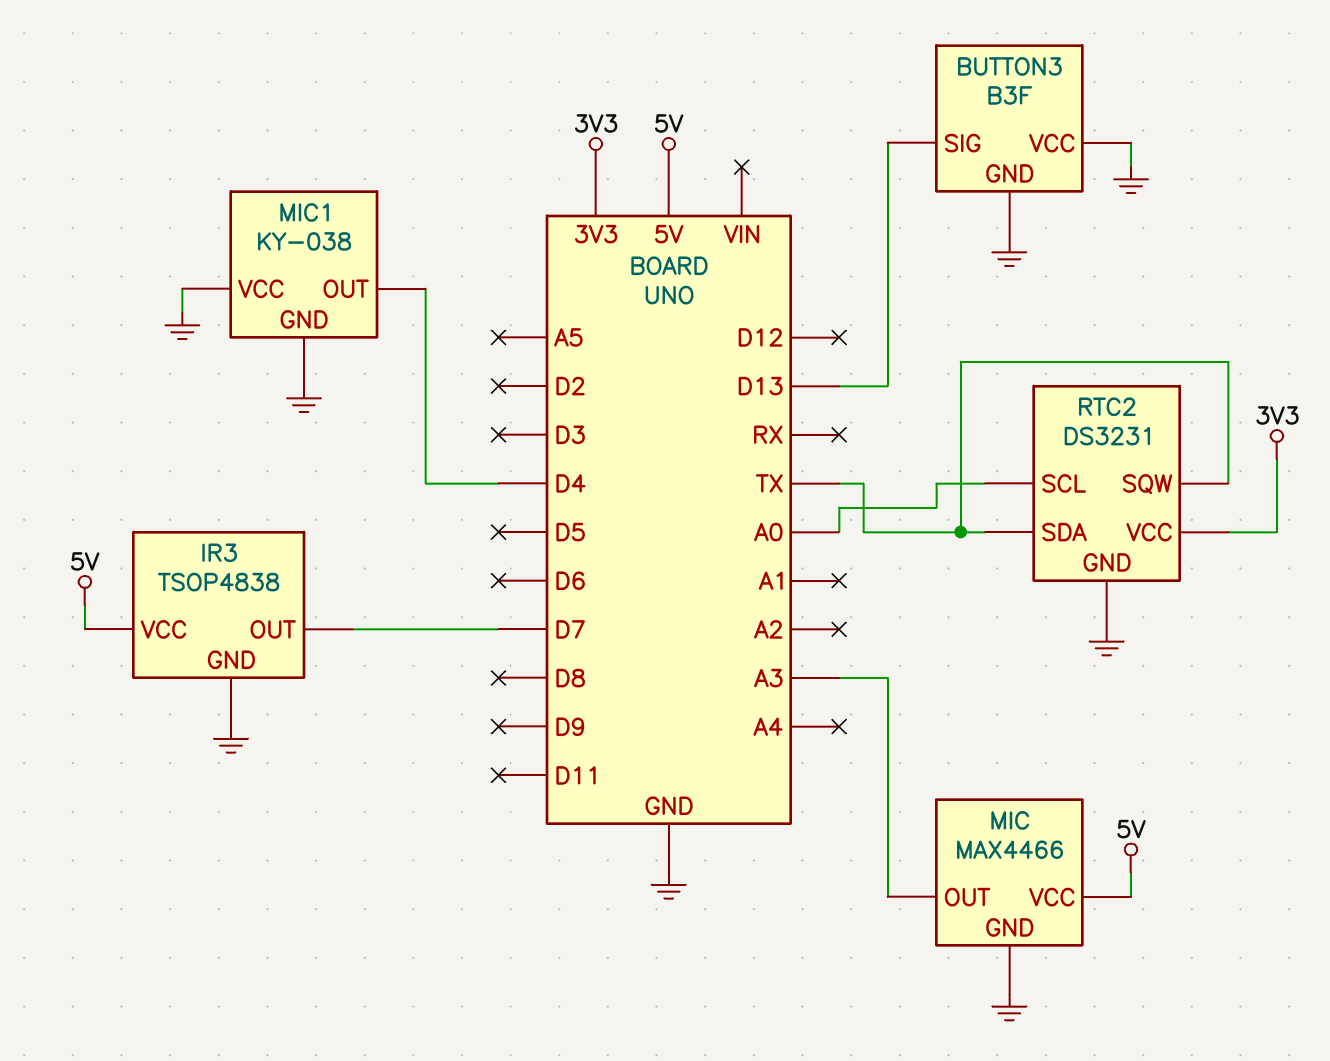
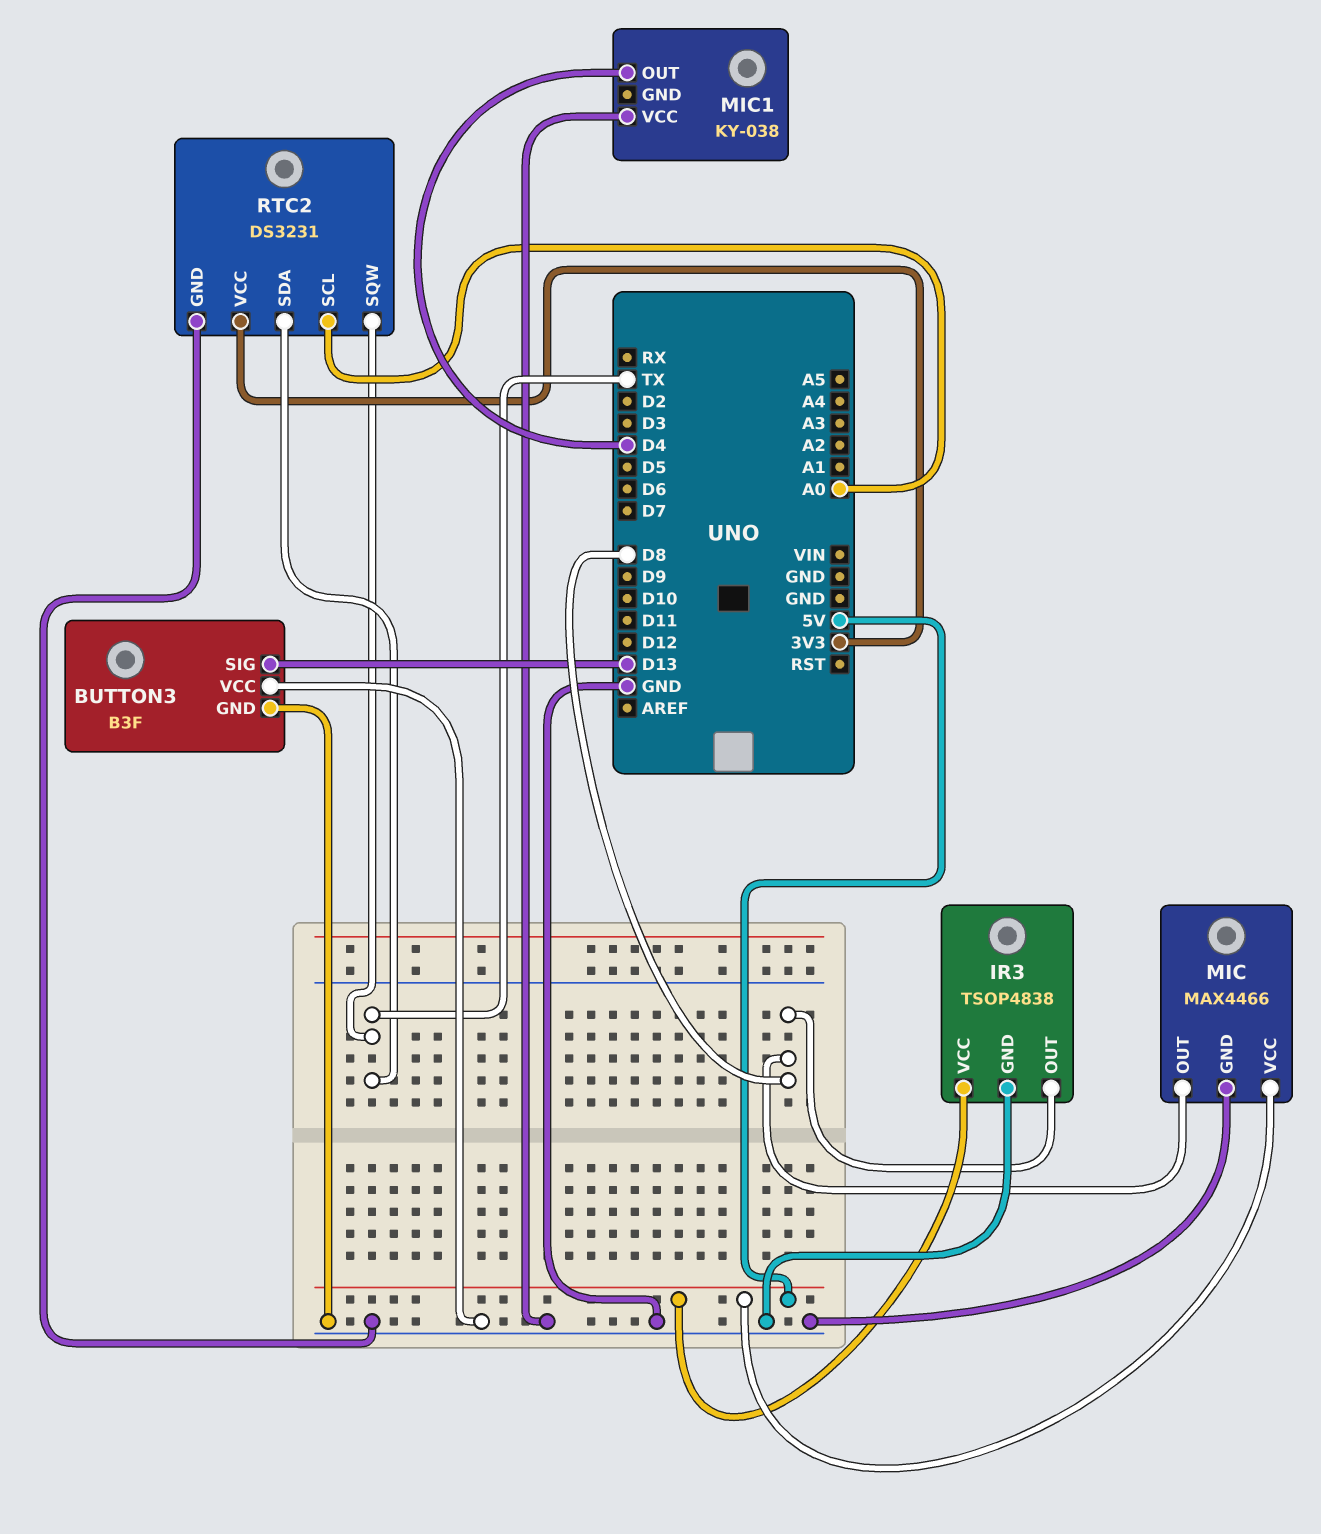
IR3 pin OUT: D7 -> D8
MIC pin OUT: A3 -> D8
MIC1 pin GND: GND -> none

